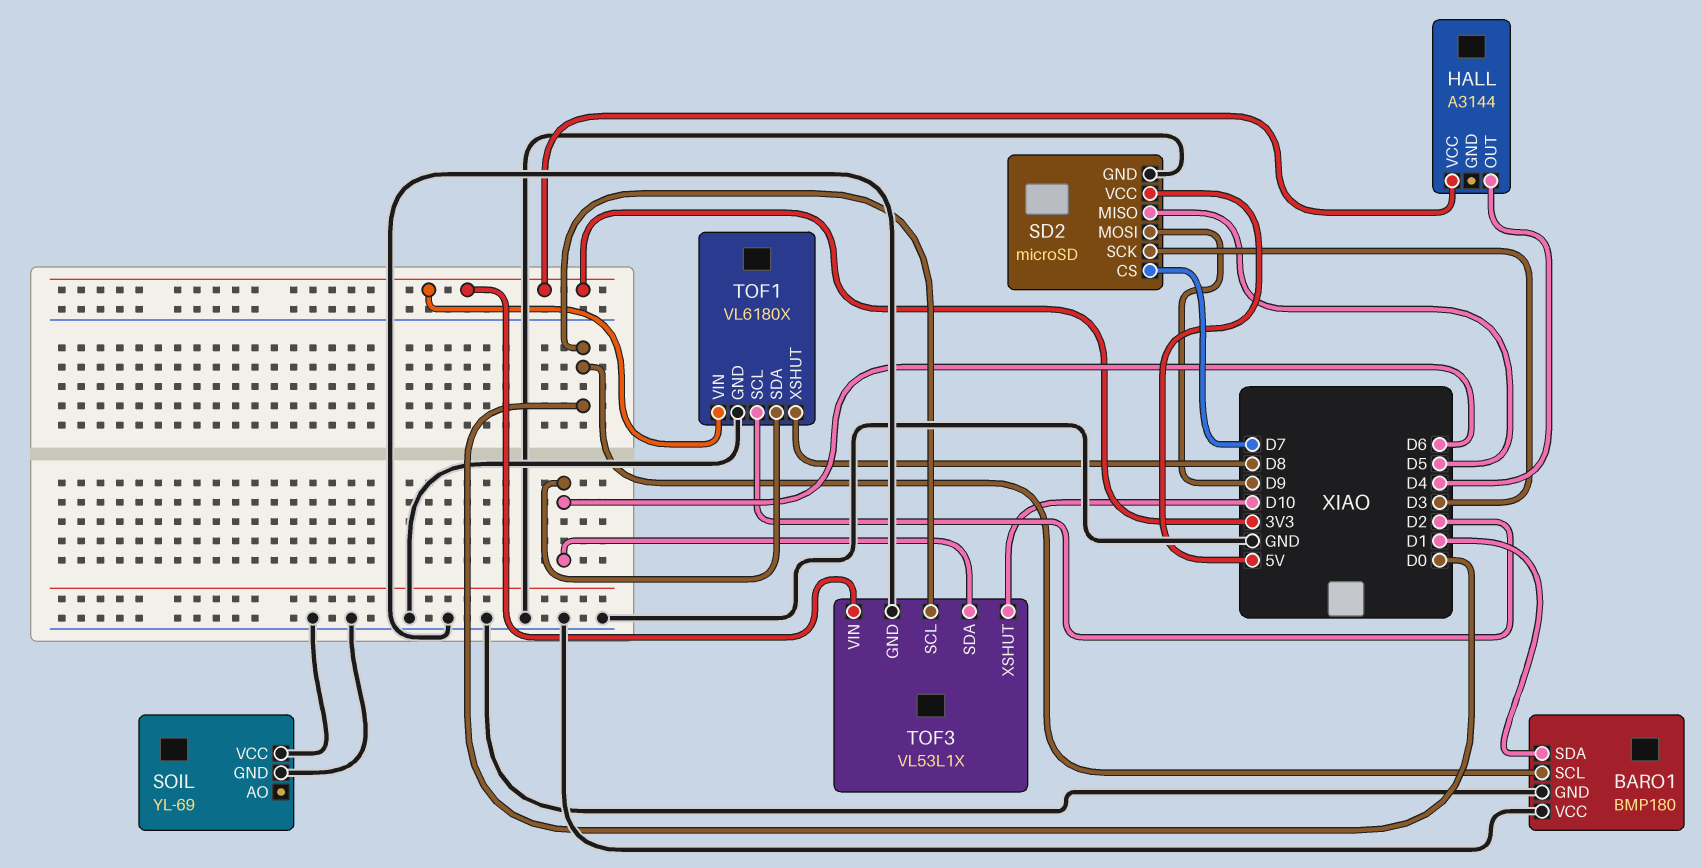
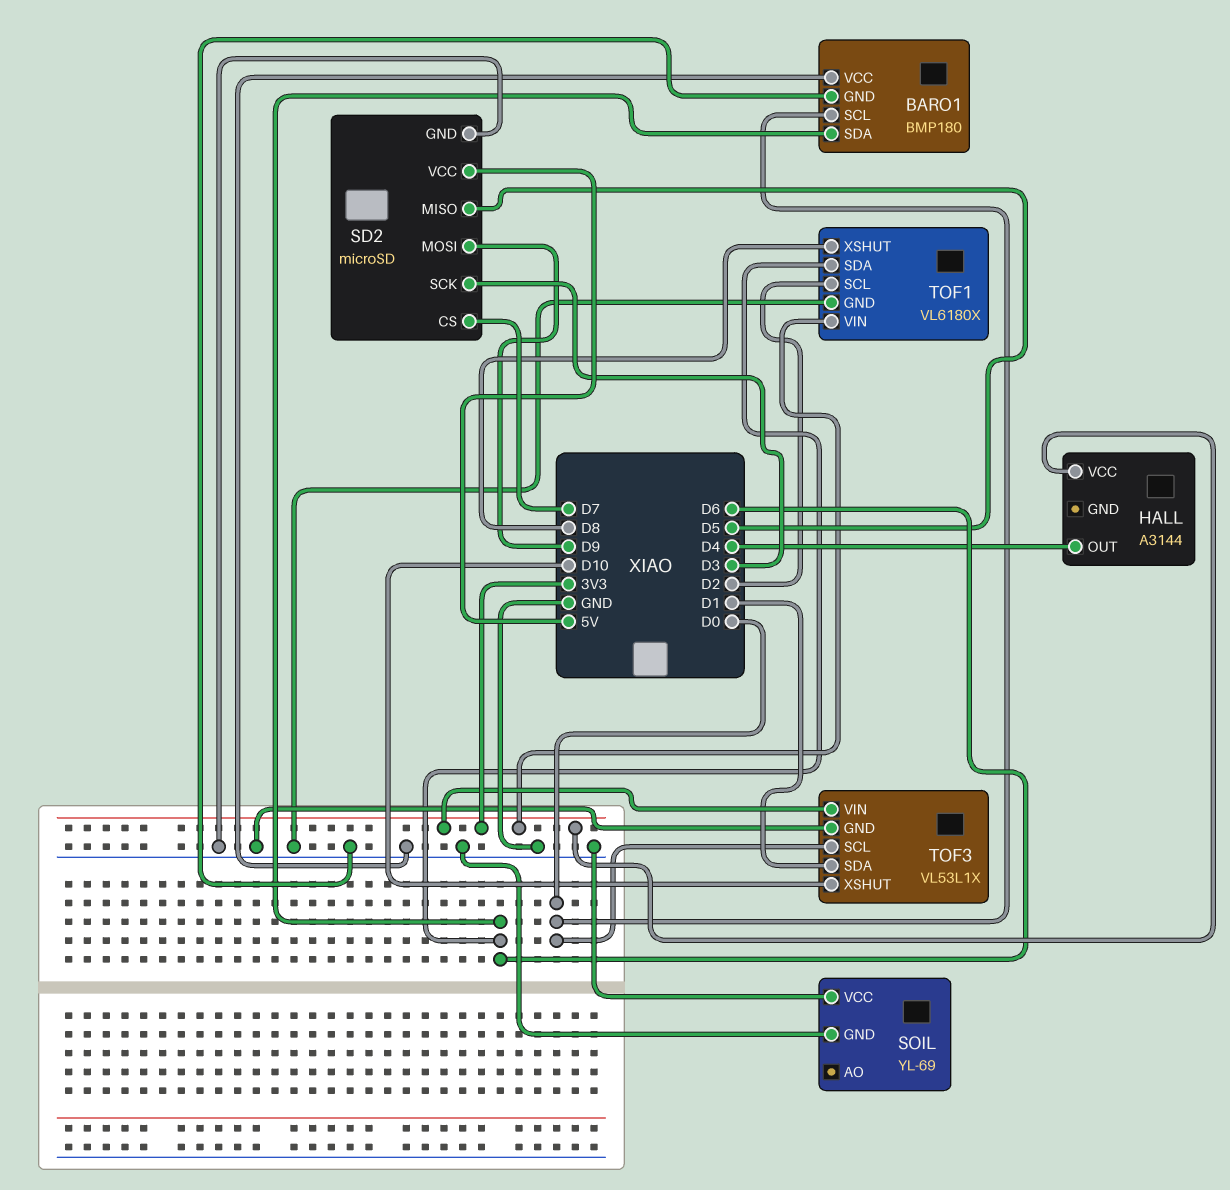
BARO1 pin SDA: D1 -> D6
TOF3 pin SDA: D6 -> D1

